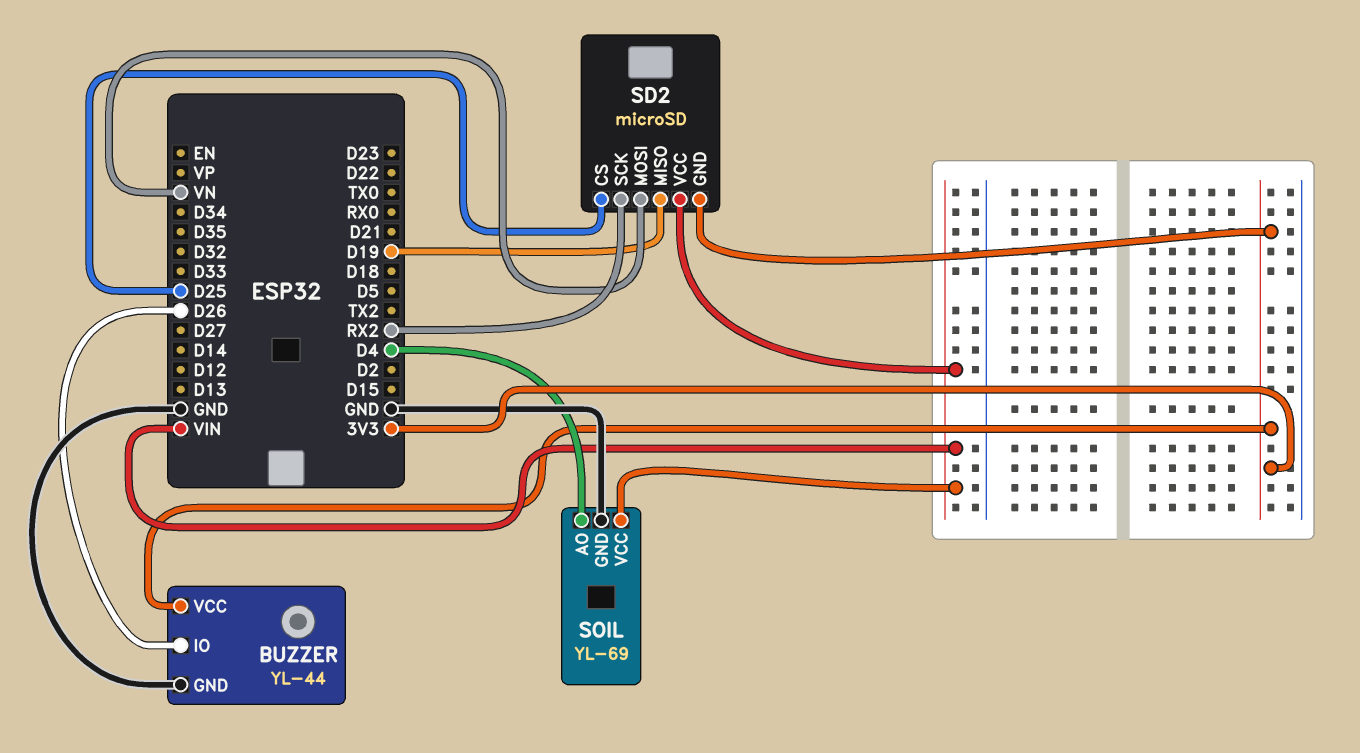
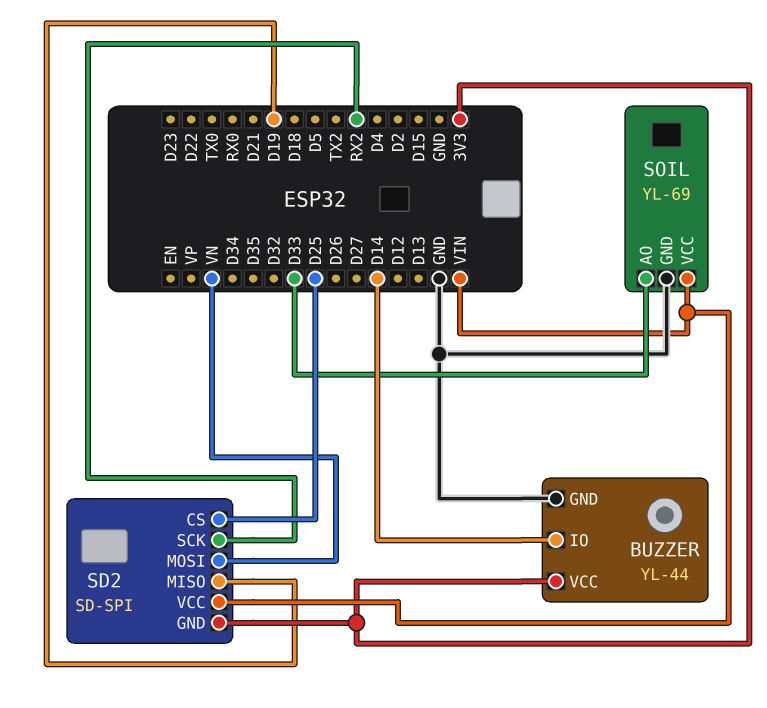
BUZZER pin IO: D26 -> D14
SD2: microSD -> SD-SPI
SOIL pin AO: D4 -> D33

